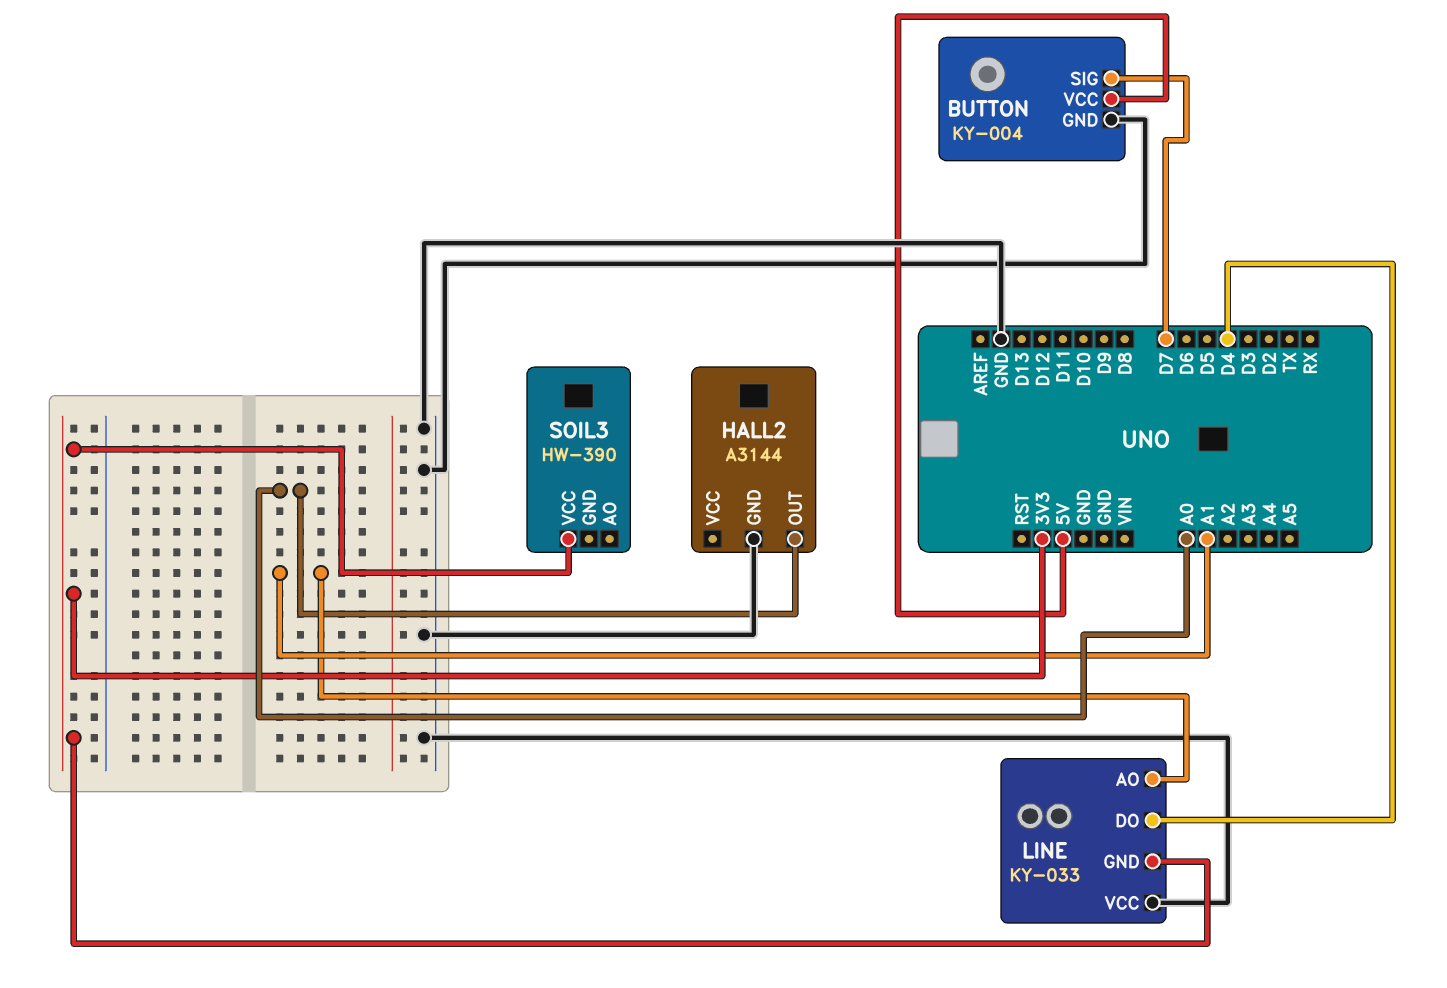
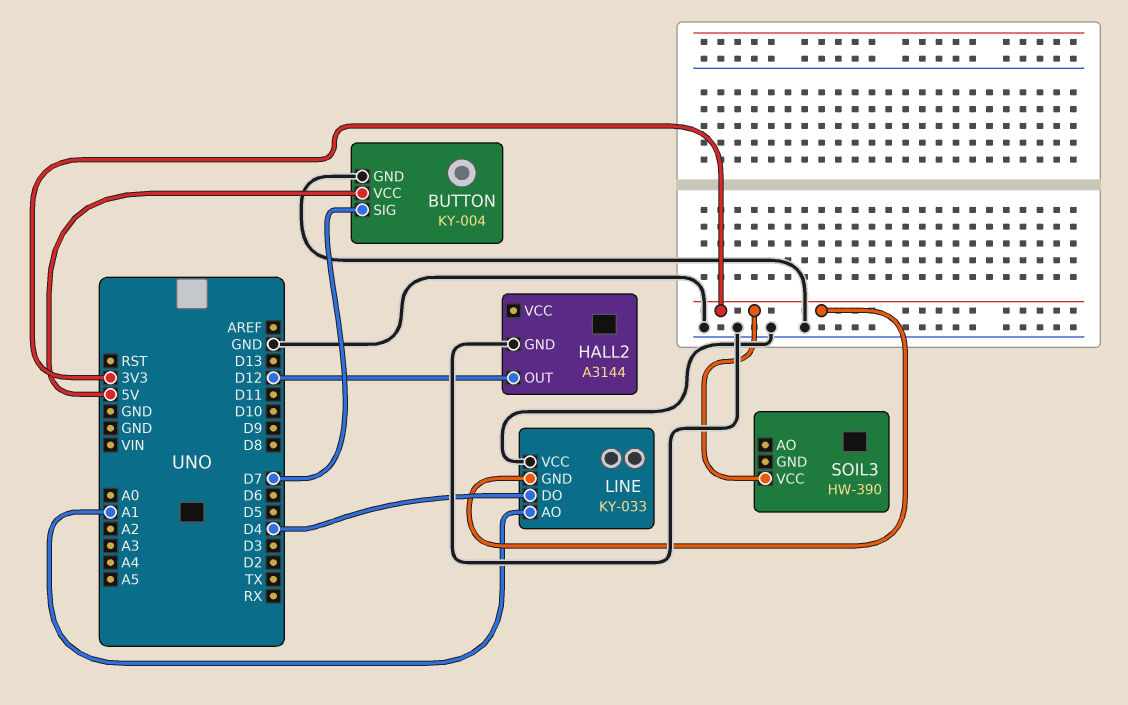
HALL2 pin OUT: A0 -> D12

